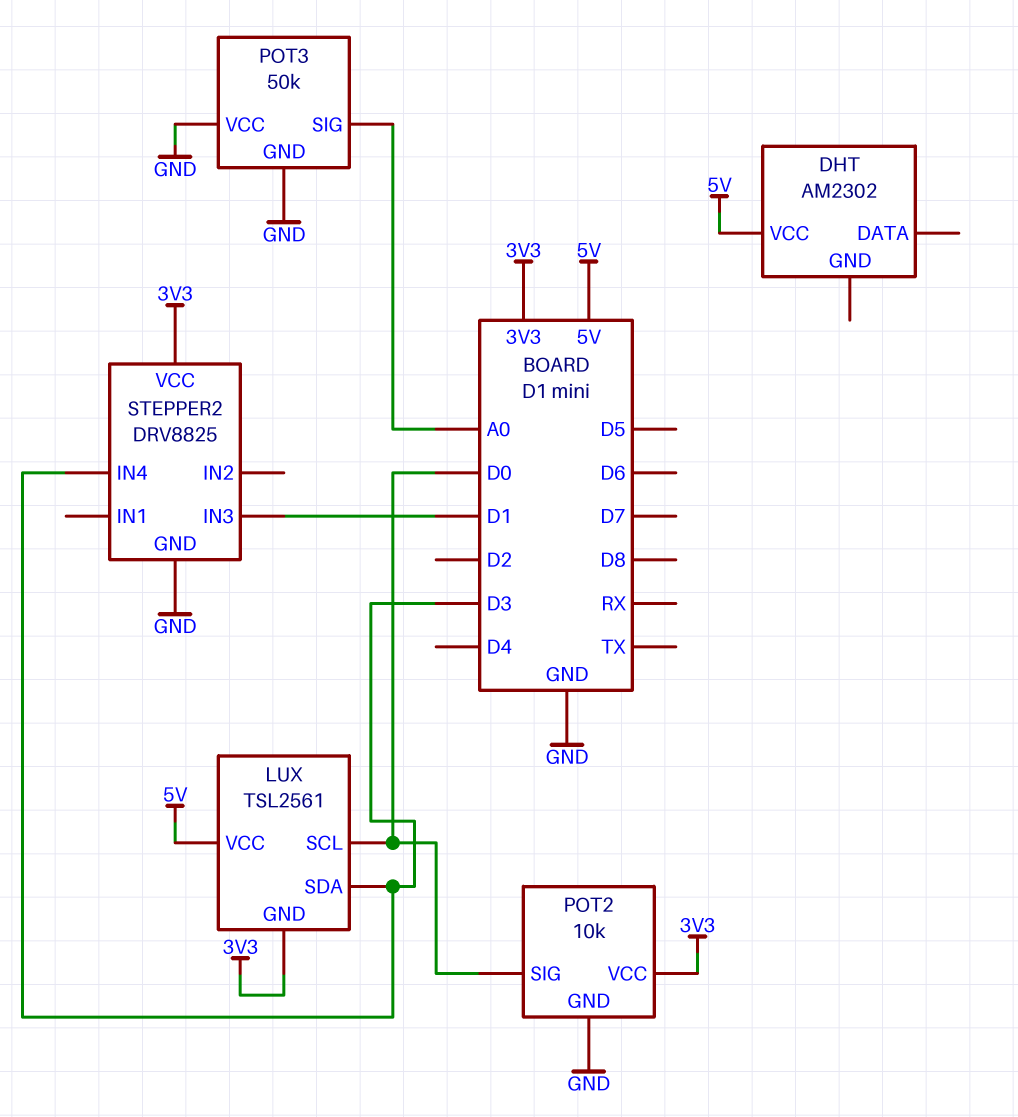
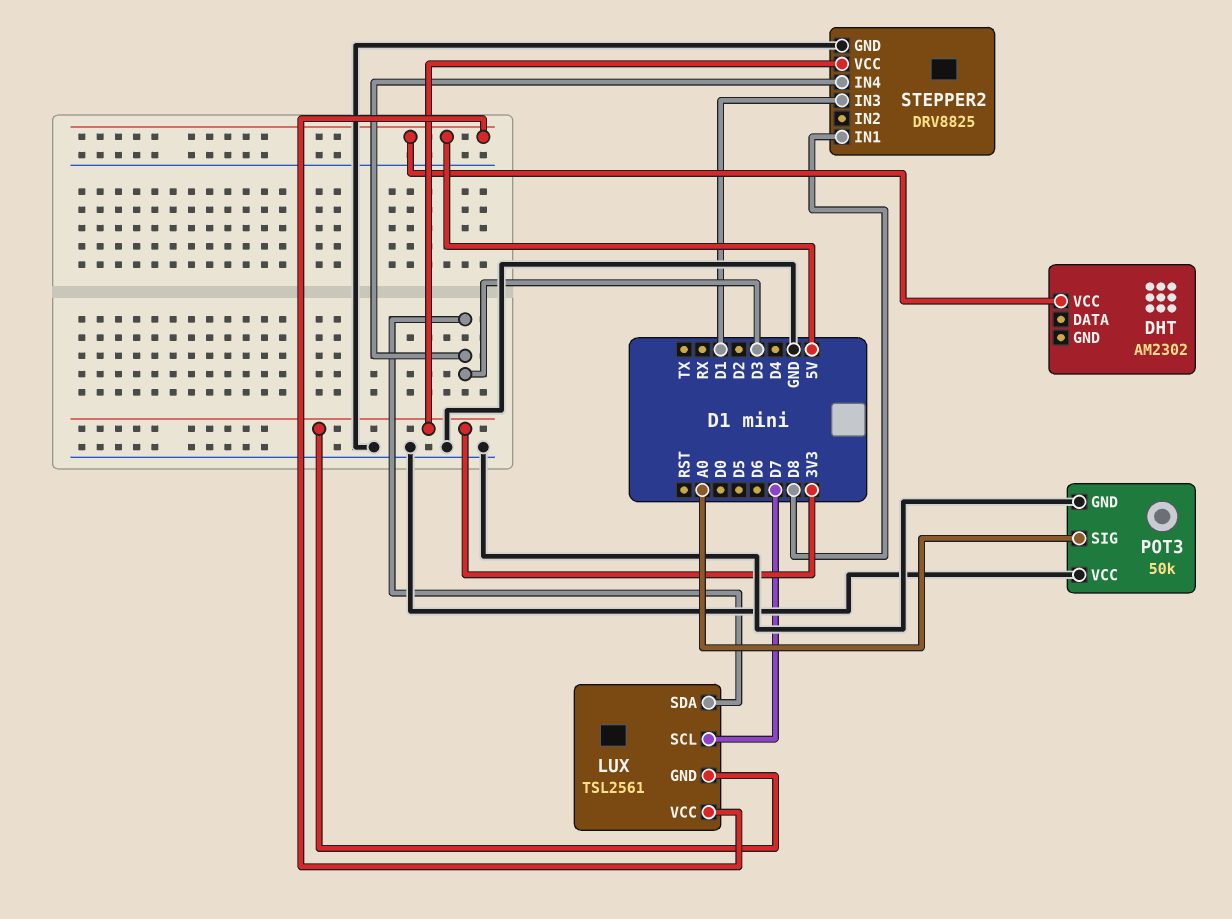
LUX pin SCL: D0 -> D7
POT2: 10k -> none
POT2 pin GND: GND -> none
POT2 pin SIG: D0 -> none
POT2 pin VCC: 3V3 -> none
STEPPER2 pin IN1: none -> D8

